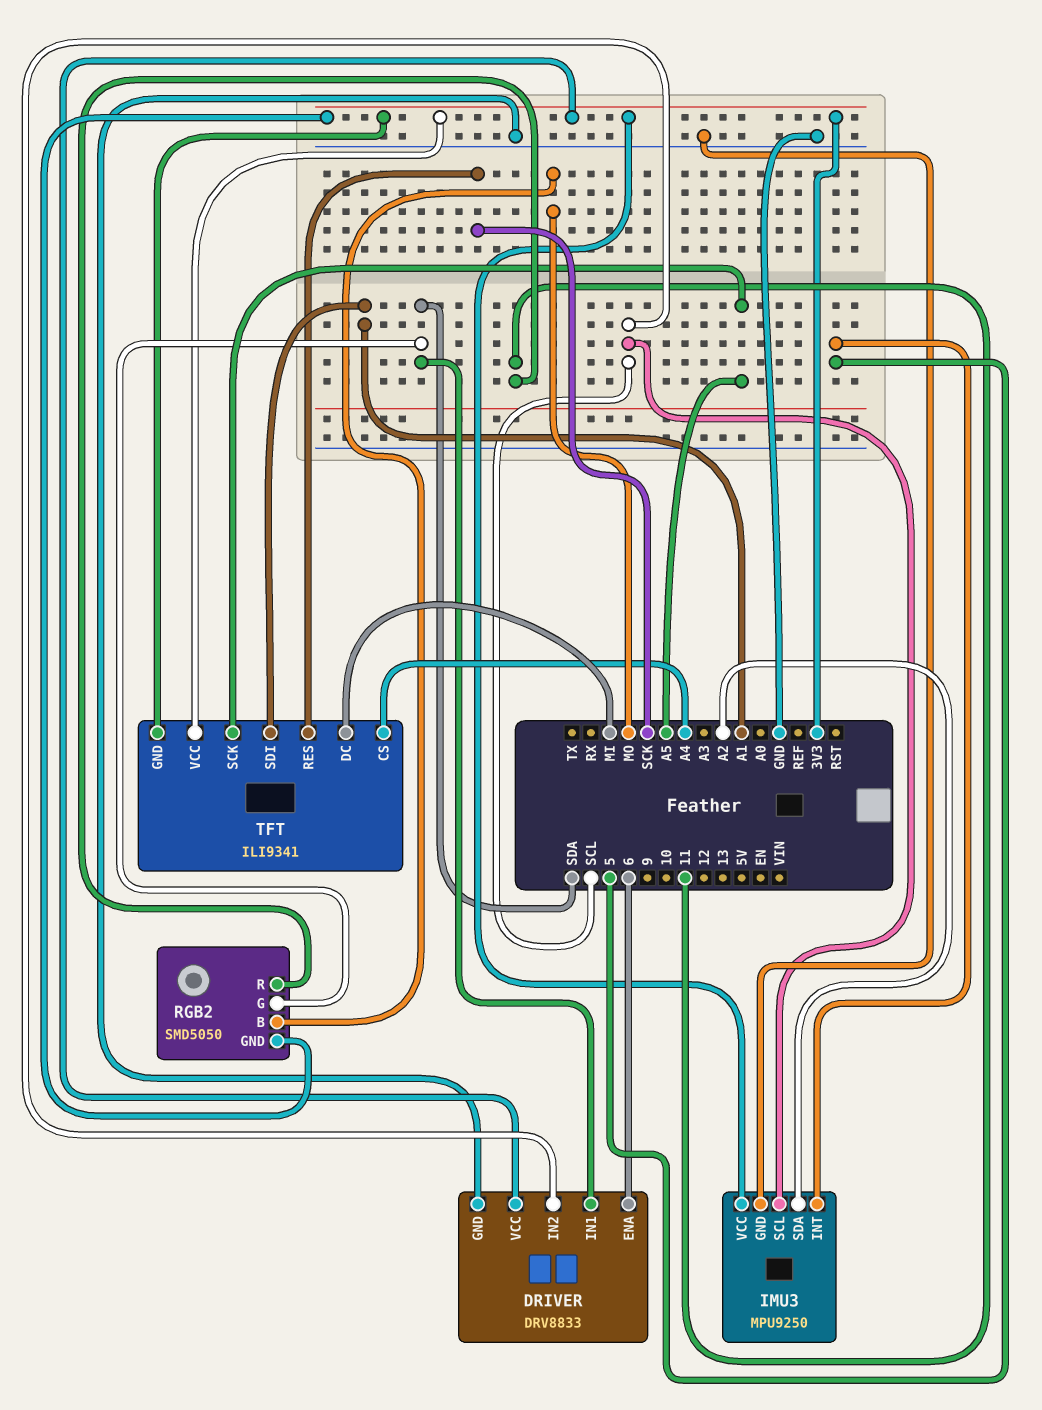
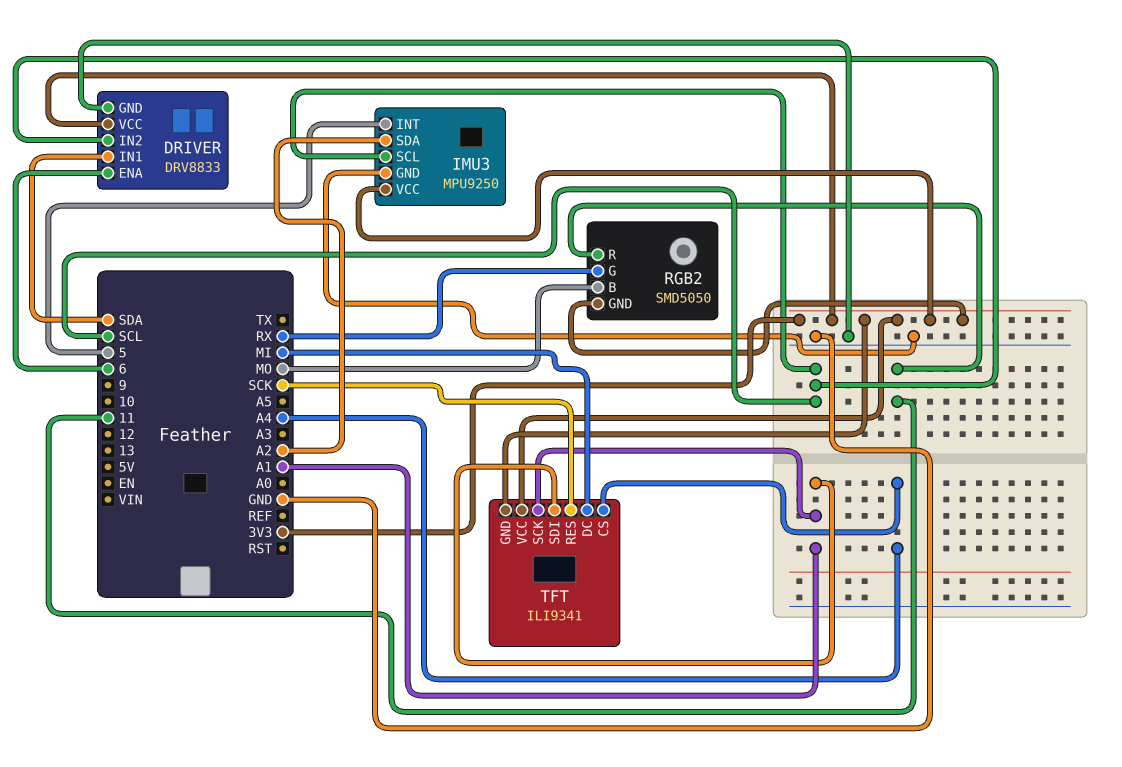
RGB2 pin G: SDA -> RX
TFT pin SCK: A5 -> A1

